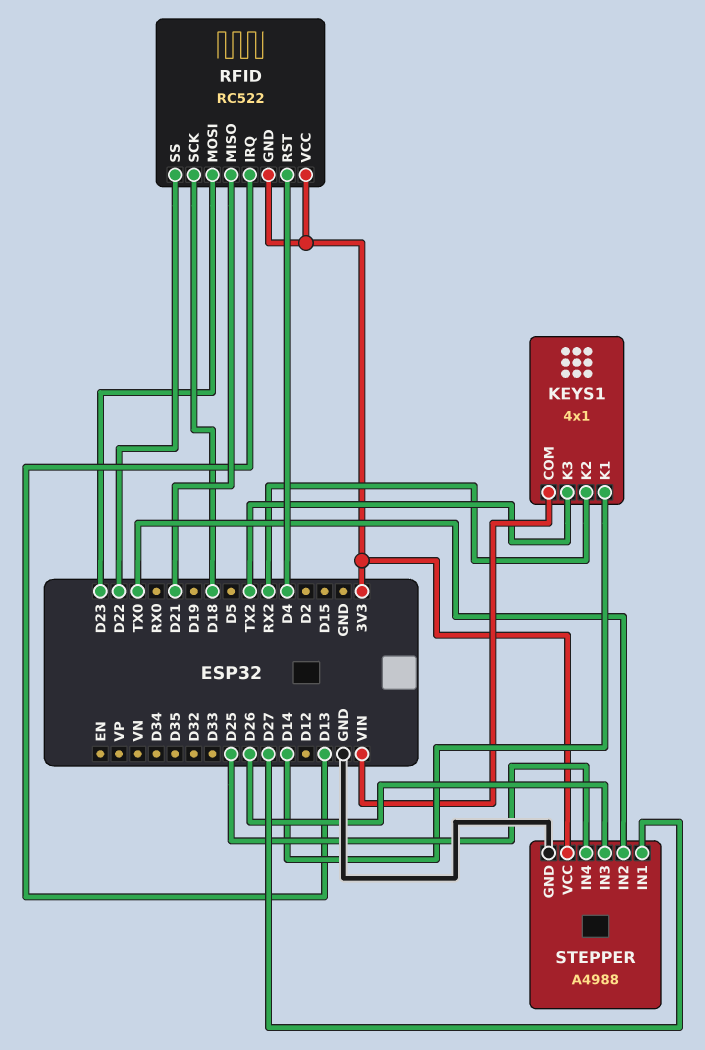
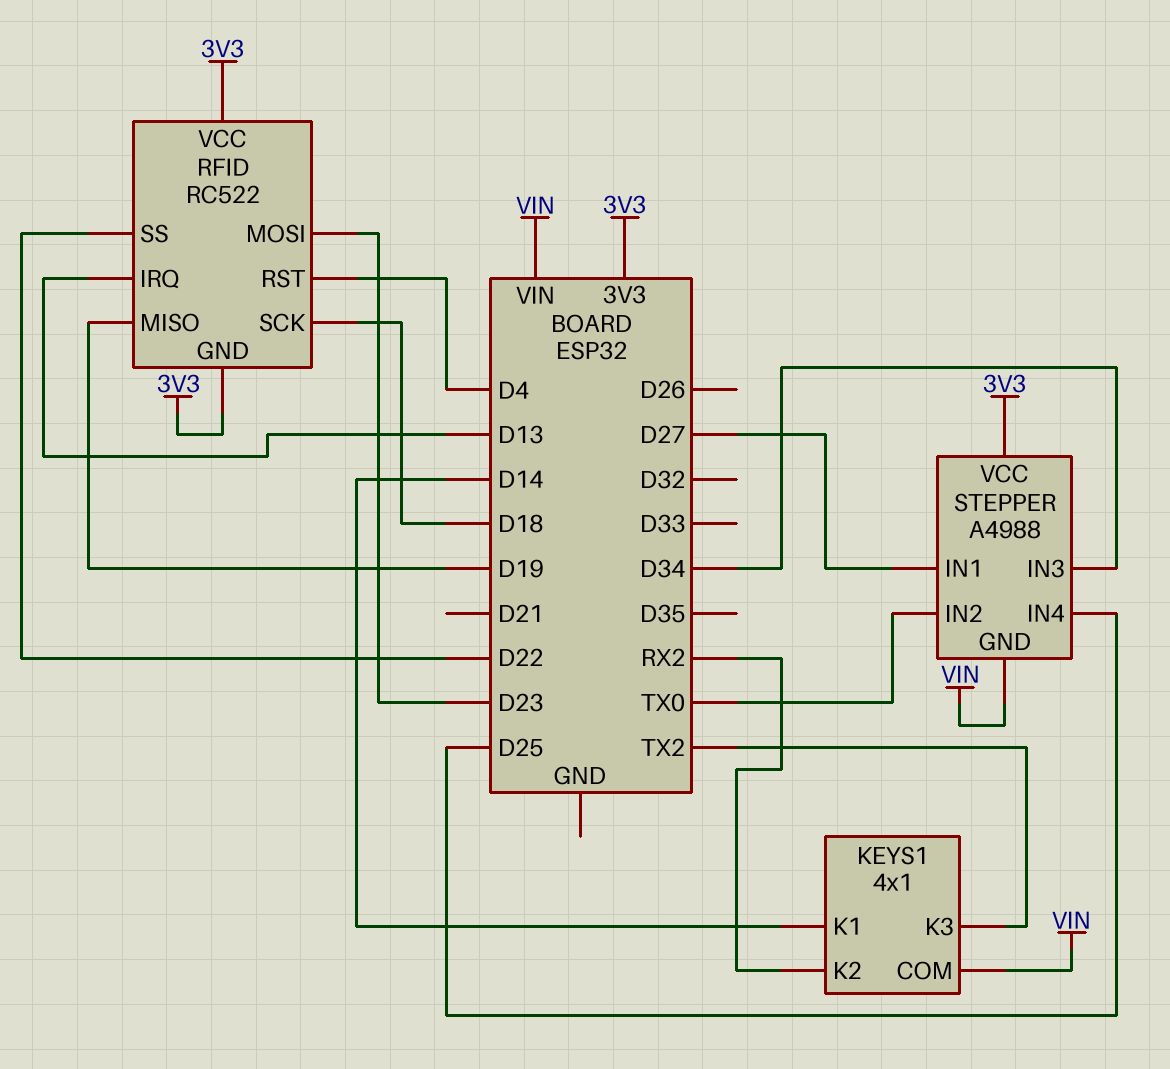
RFID pin MISO: D21 -> D19
STEPPER pin GND: GND -> VIN
STEPPER pin IN3: D26 -> D34

